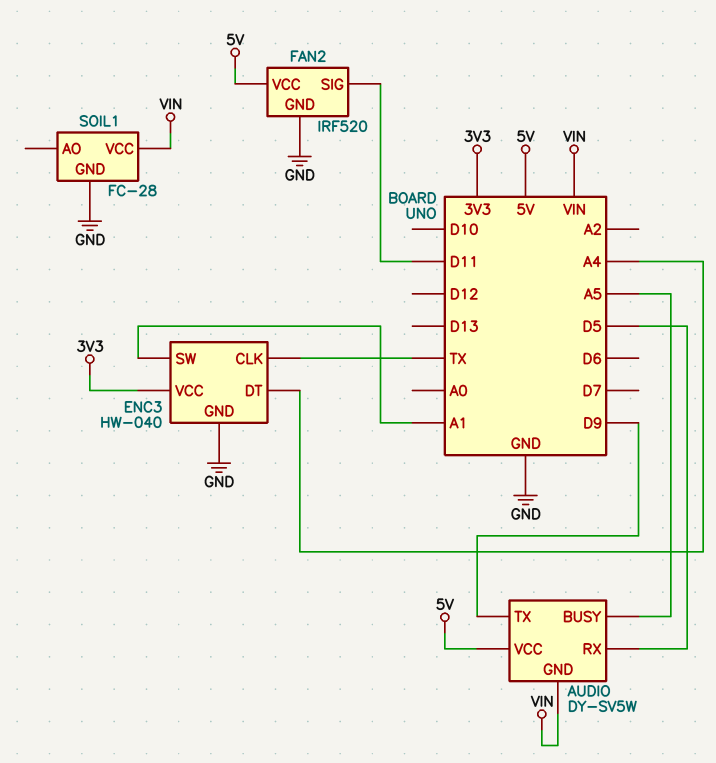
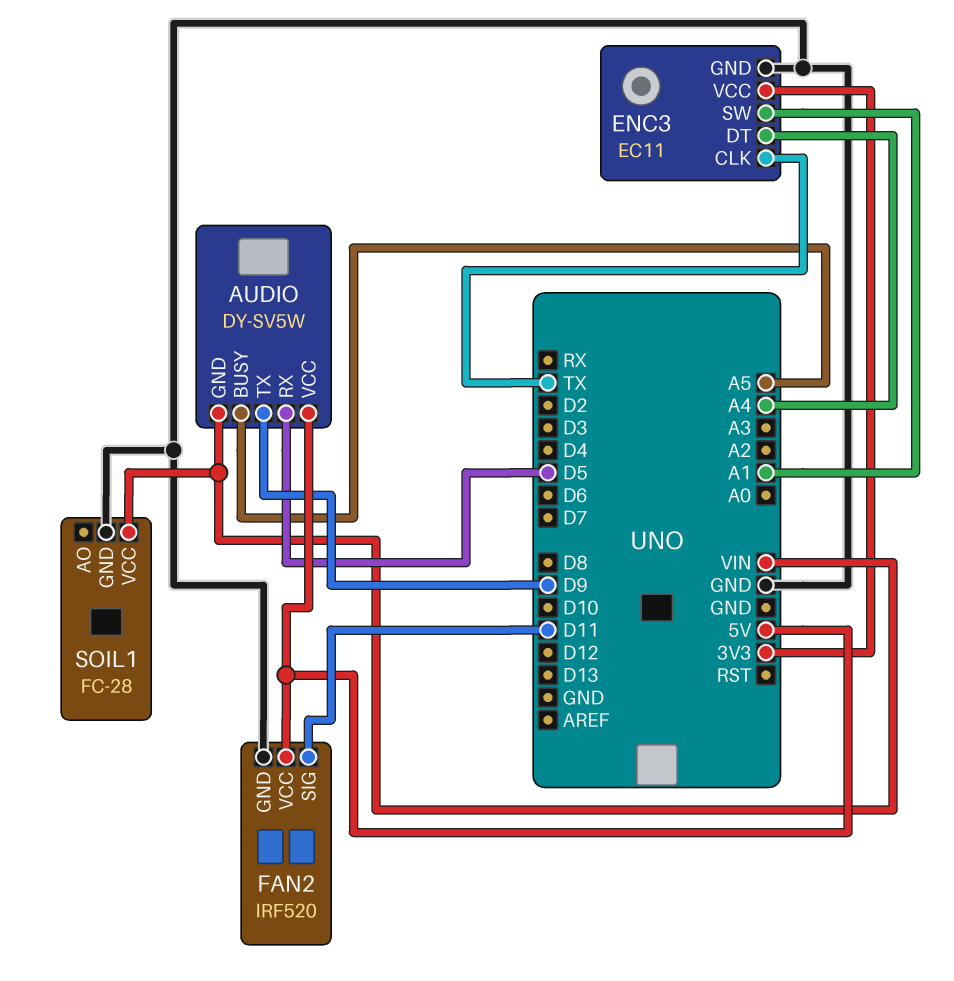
ENC3: HW-040 -> EC11

